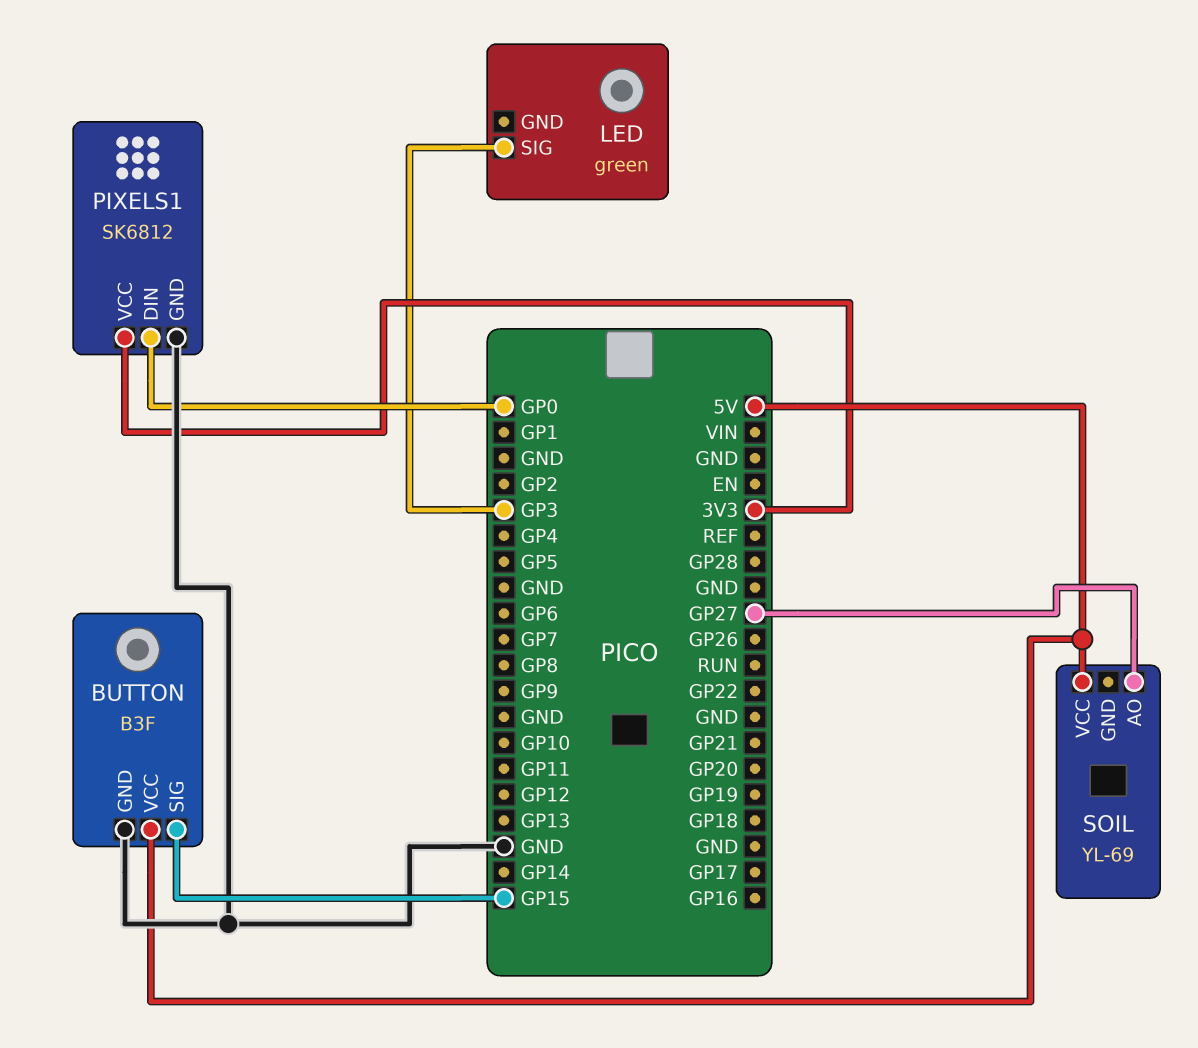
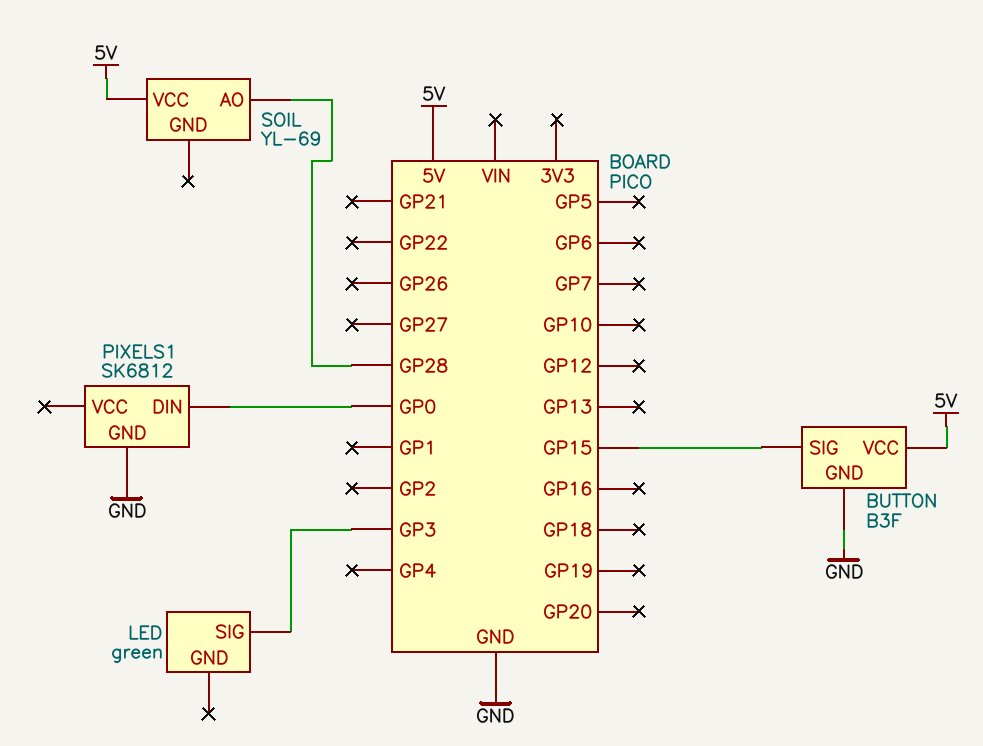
PIXELS1 pin VCC: 3V3 -> none
SOIL pin AO: GP27 -> GP28

